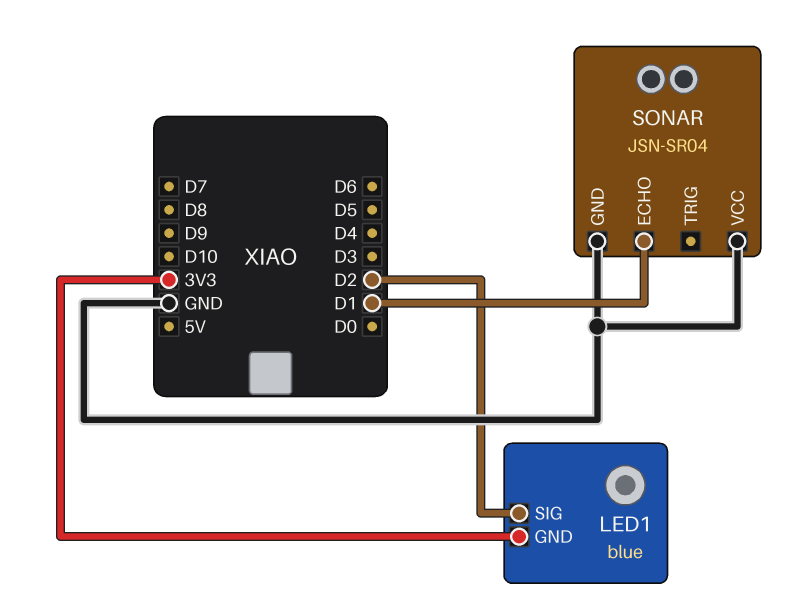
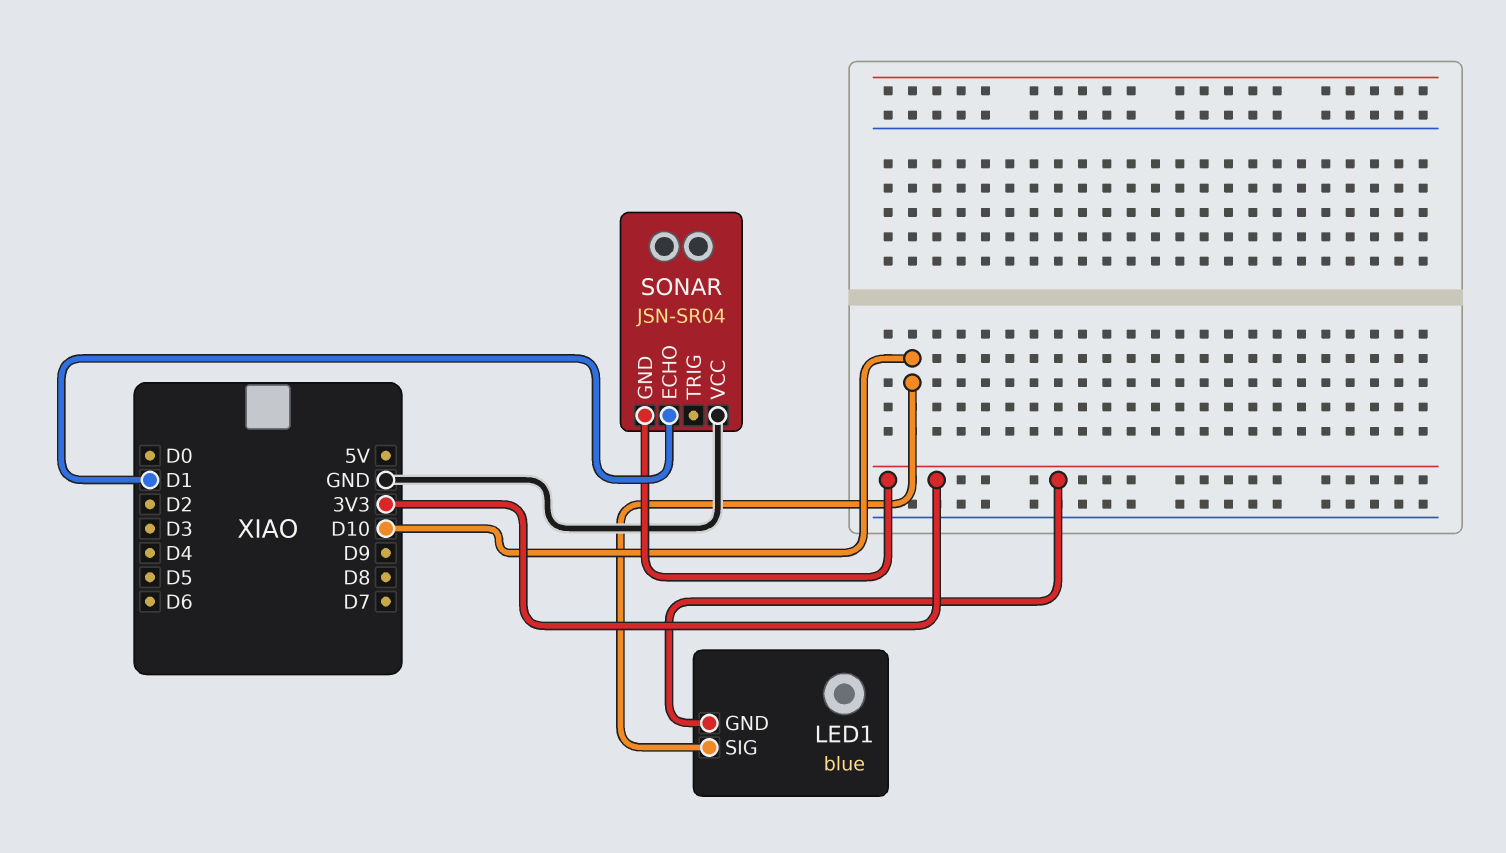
LED1 pin SIG: D2 -> D10
SONAR pin GND: GND -> 3V3

